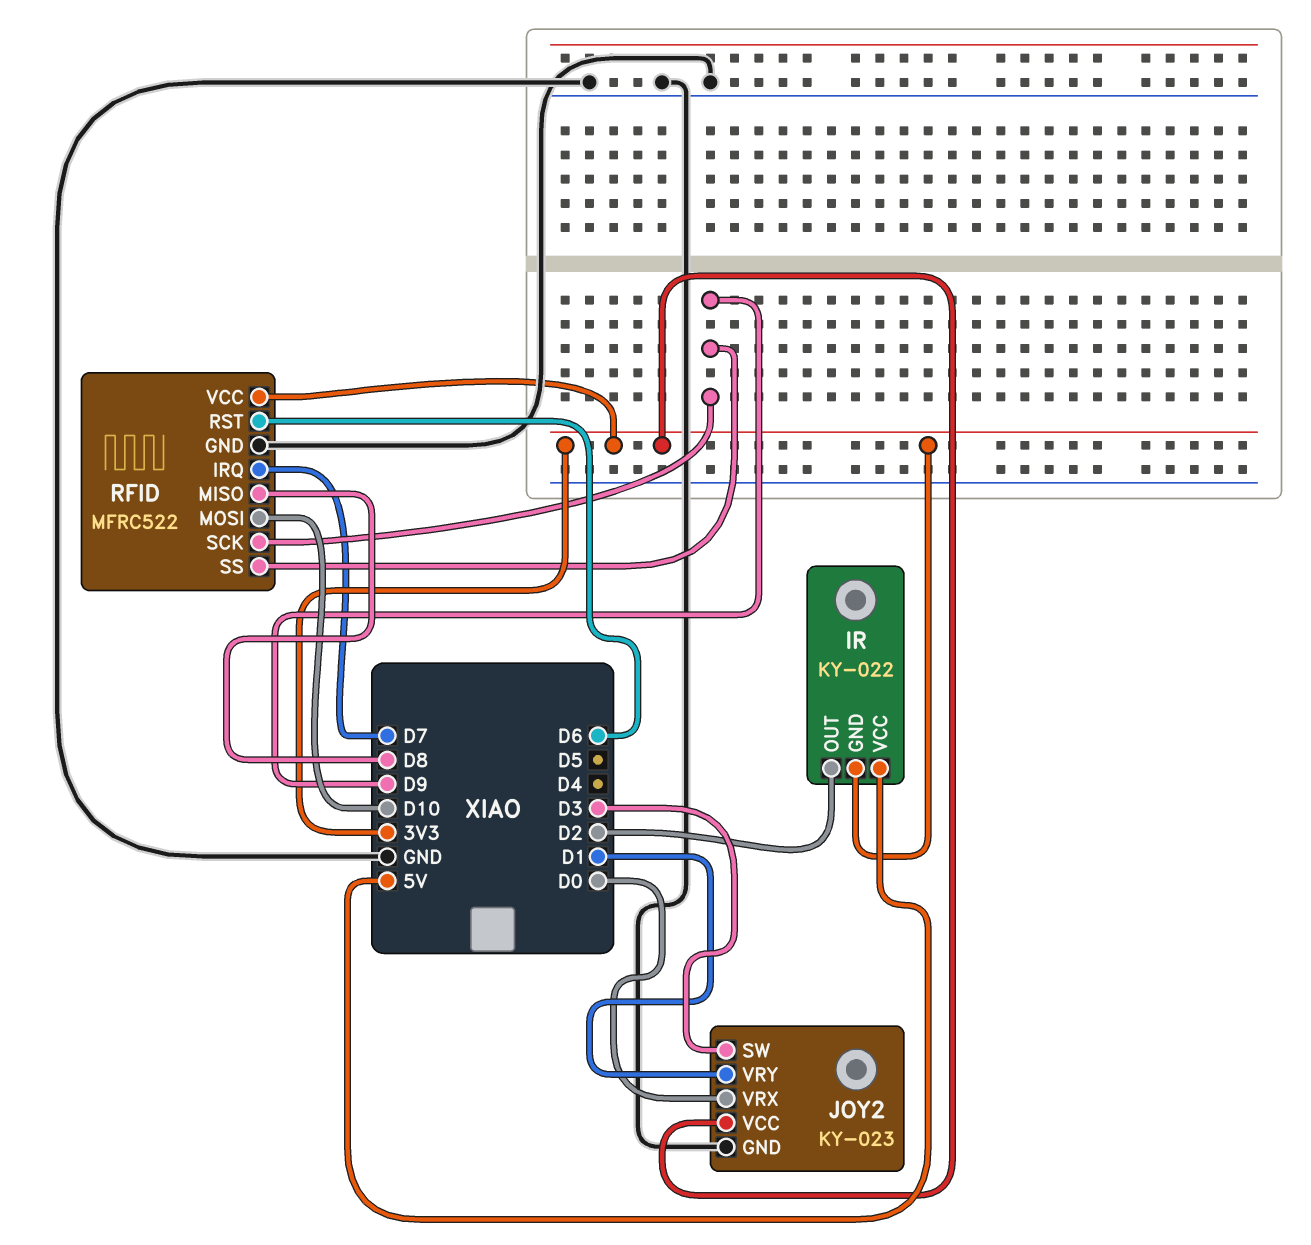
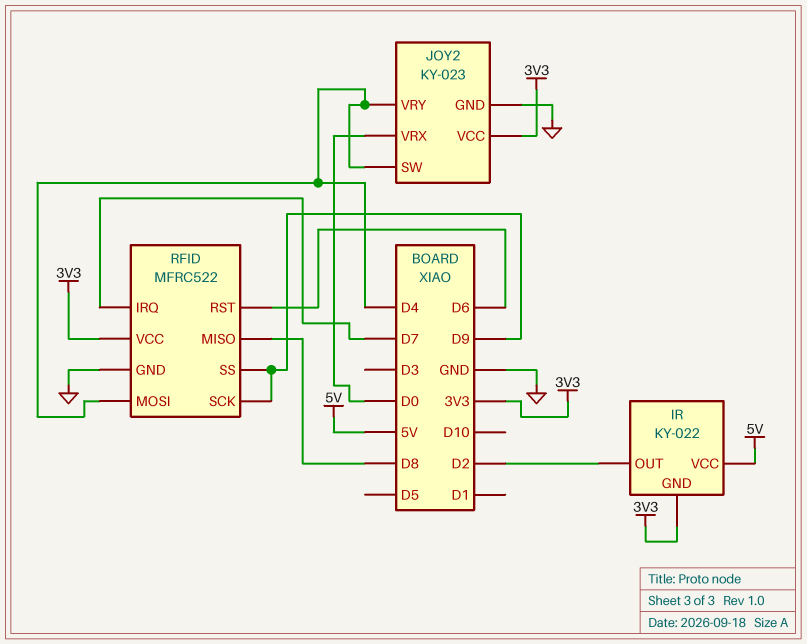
JOY2 pin SW: D3 -> D4
JOY2 pin VRY: D1 -> D4
RFID pin MOSI: D10 -> D4

